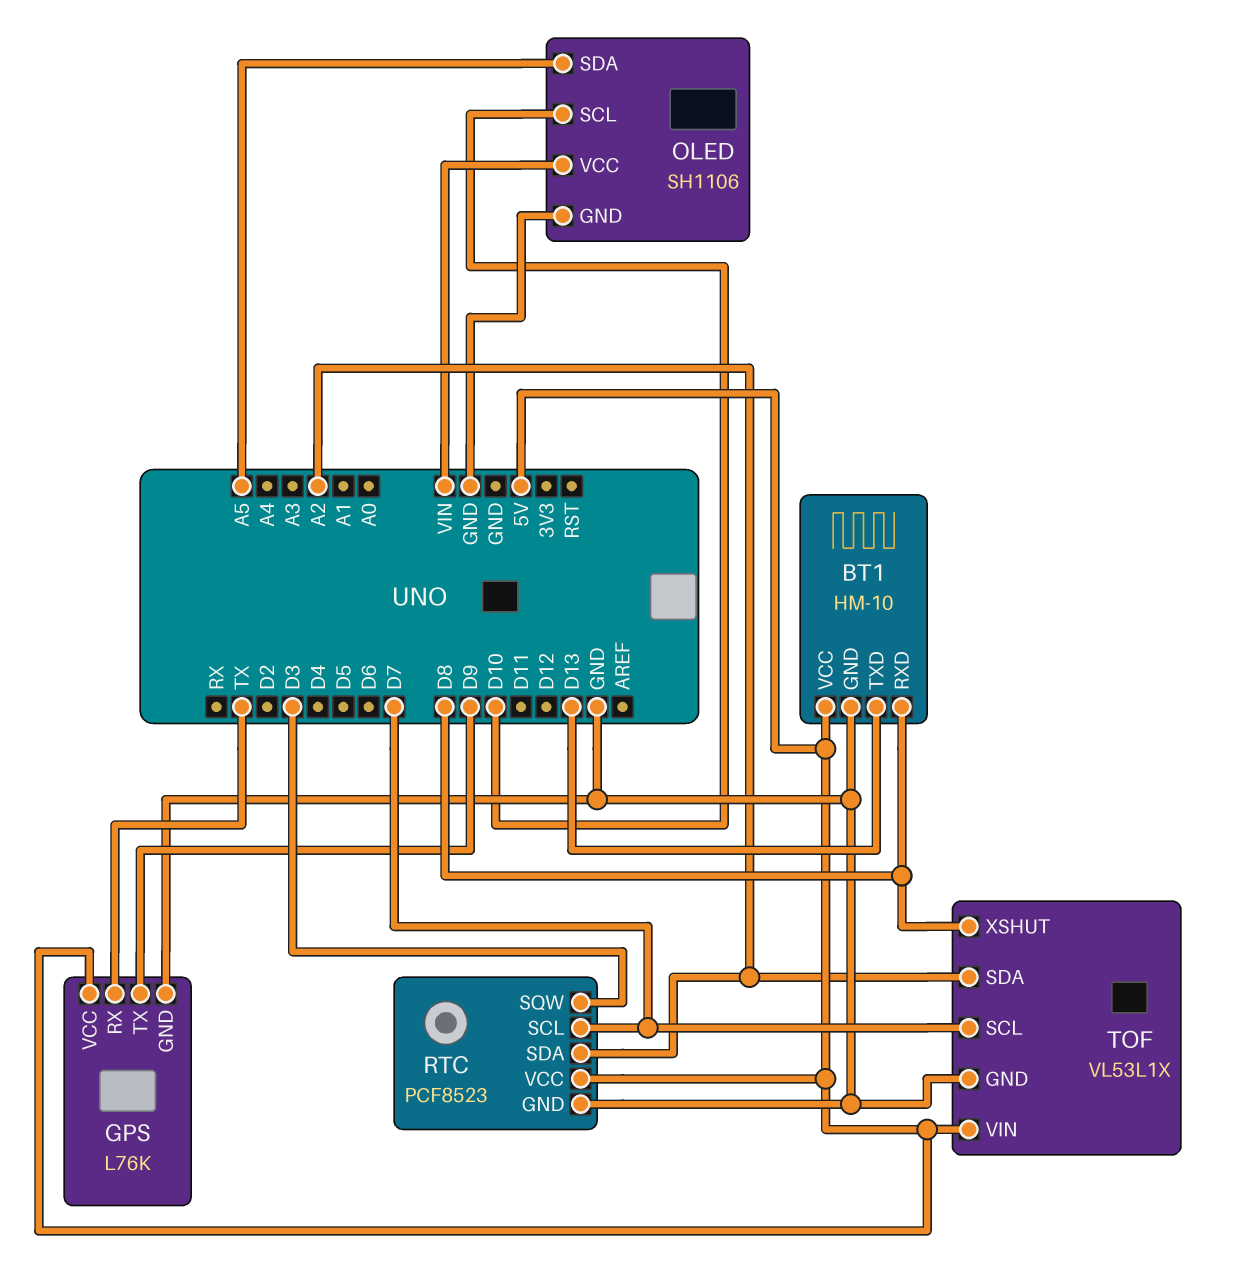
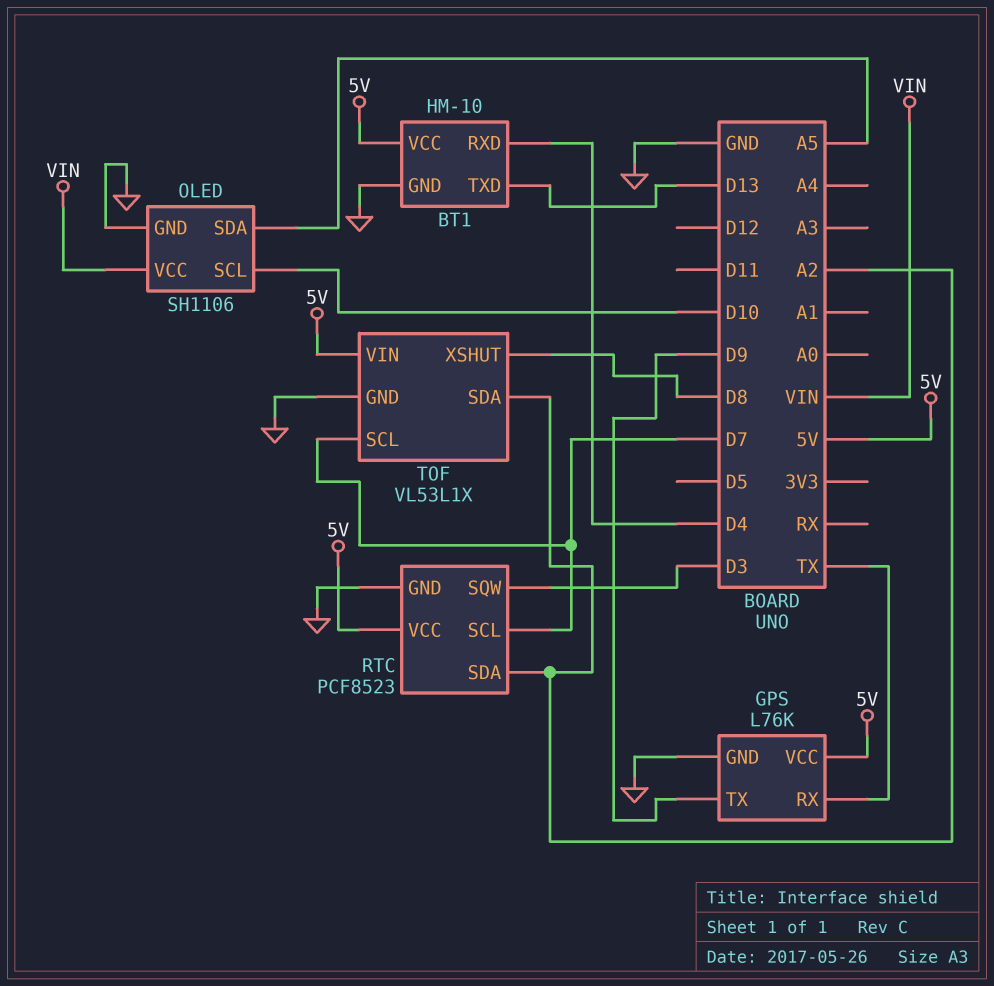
BT1 pin RXD: D8 -> D4

